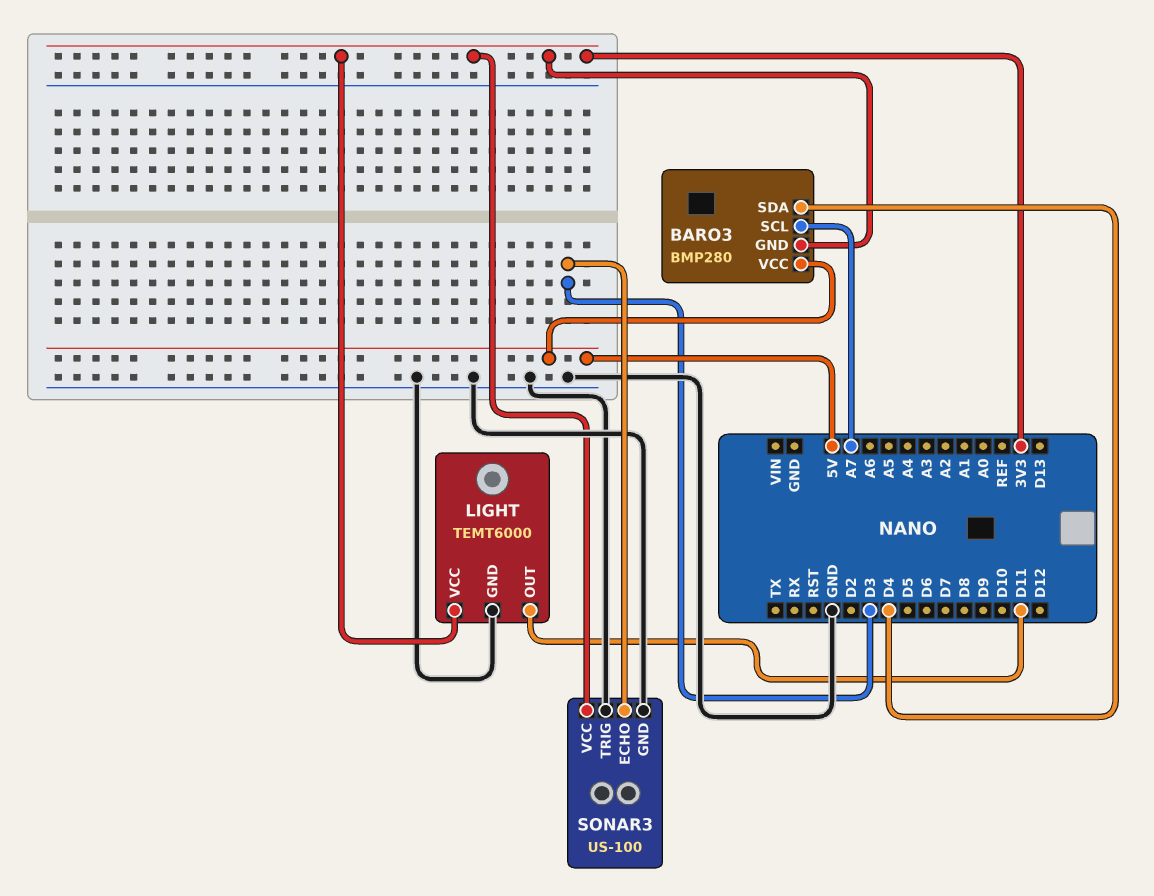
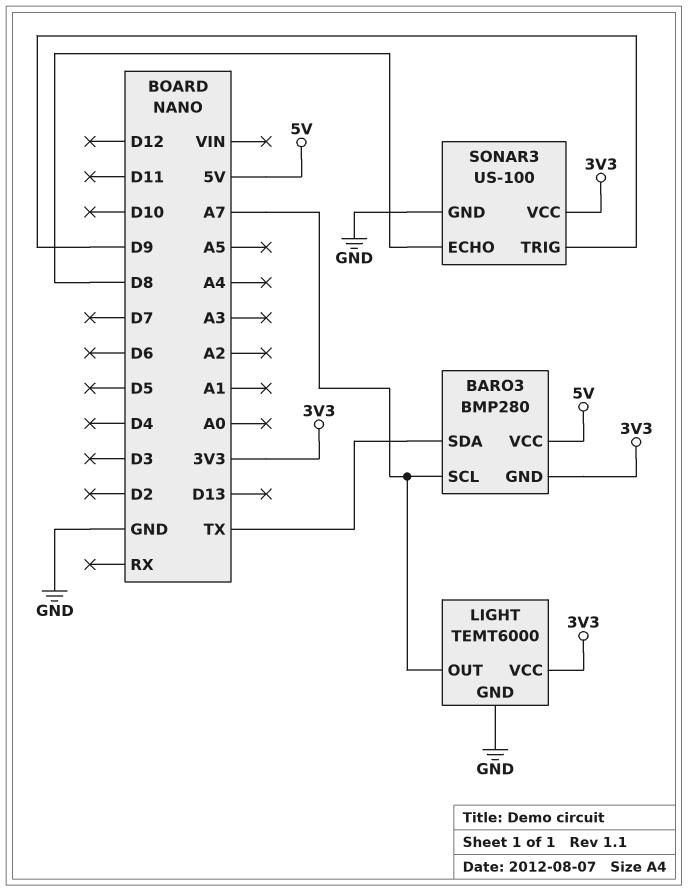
BARO3 pin SDA: D4 -> TX
LIGHT pin OUT: D11 -> A7
SONAR3 pin ECHO: D3 -> D8
SONAR3 pin TRIG: GND -> D9

